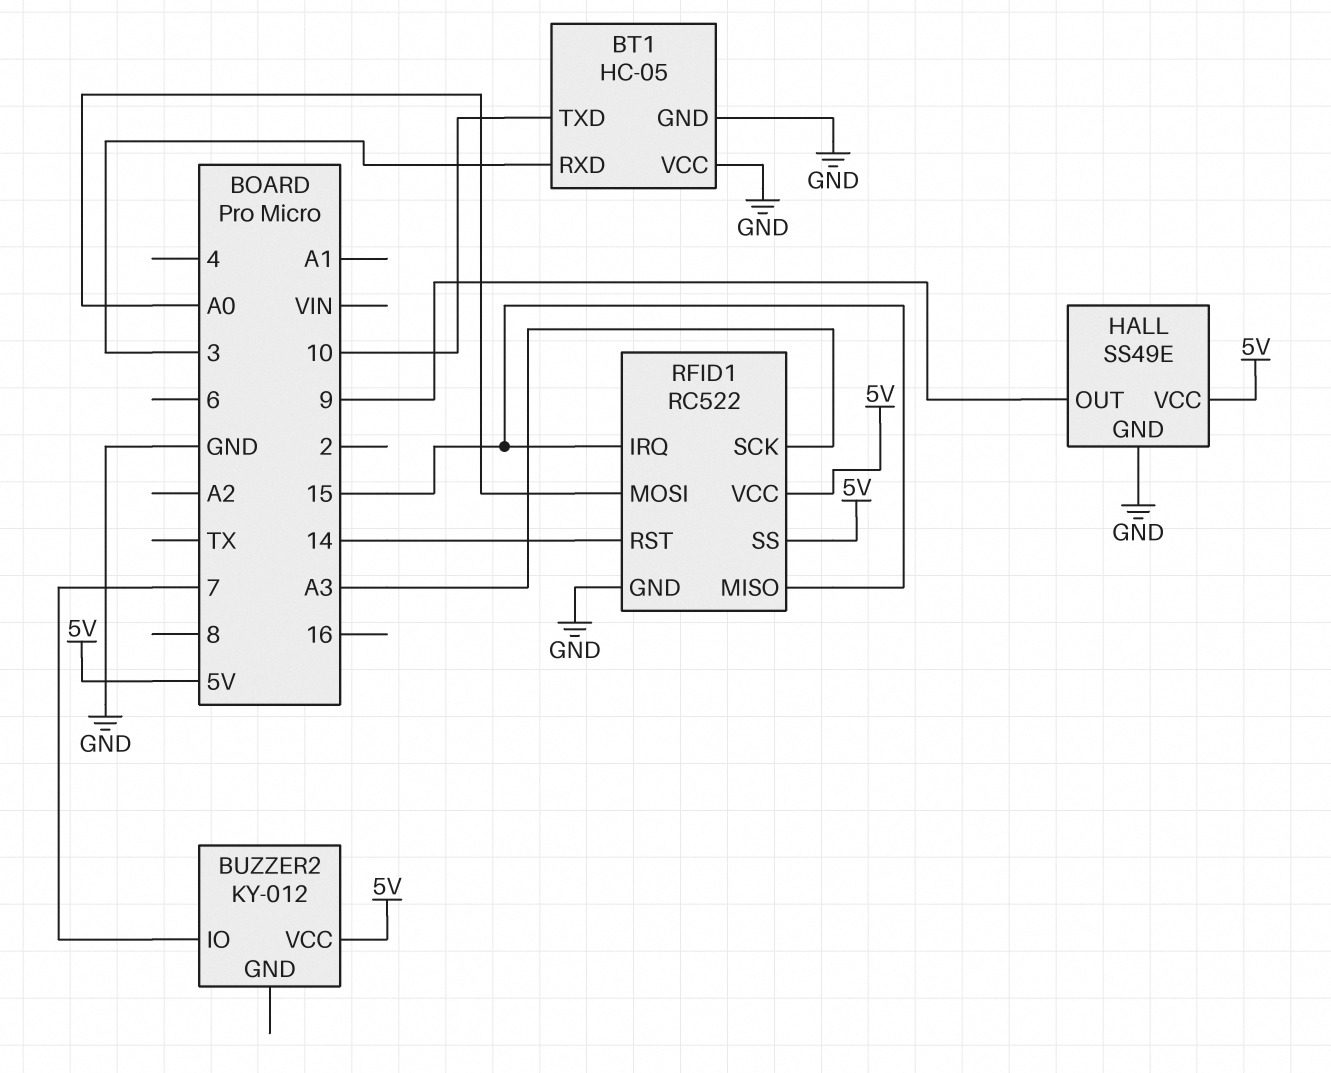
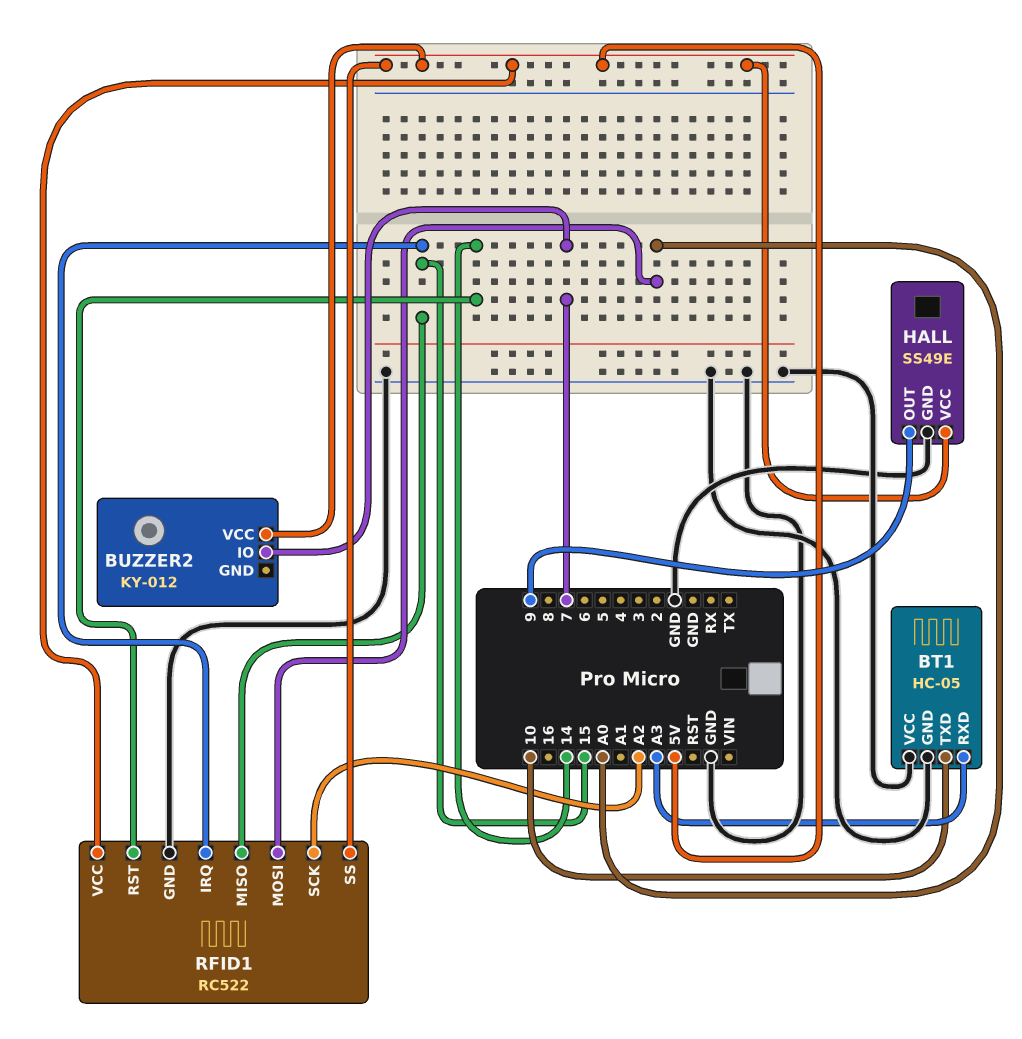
BT1 pin RXD: 3 -> A3
RFID1 pin SCK: A3 -> A2

